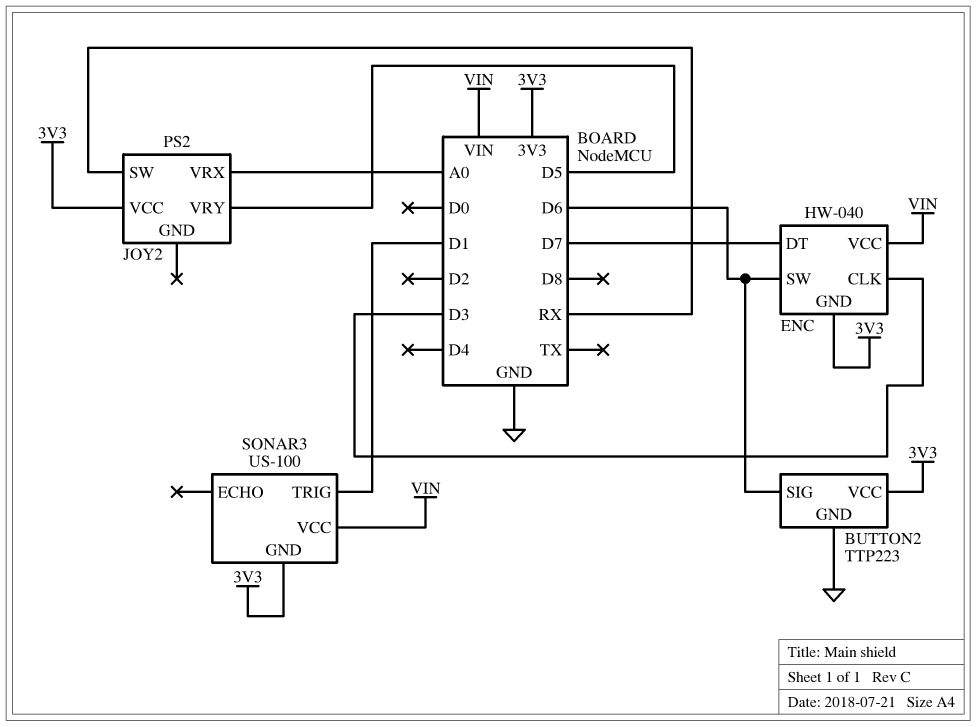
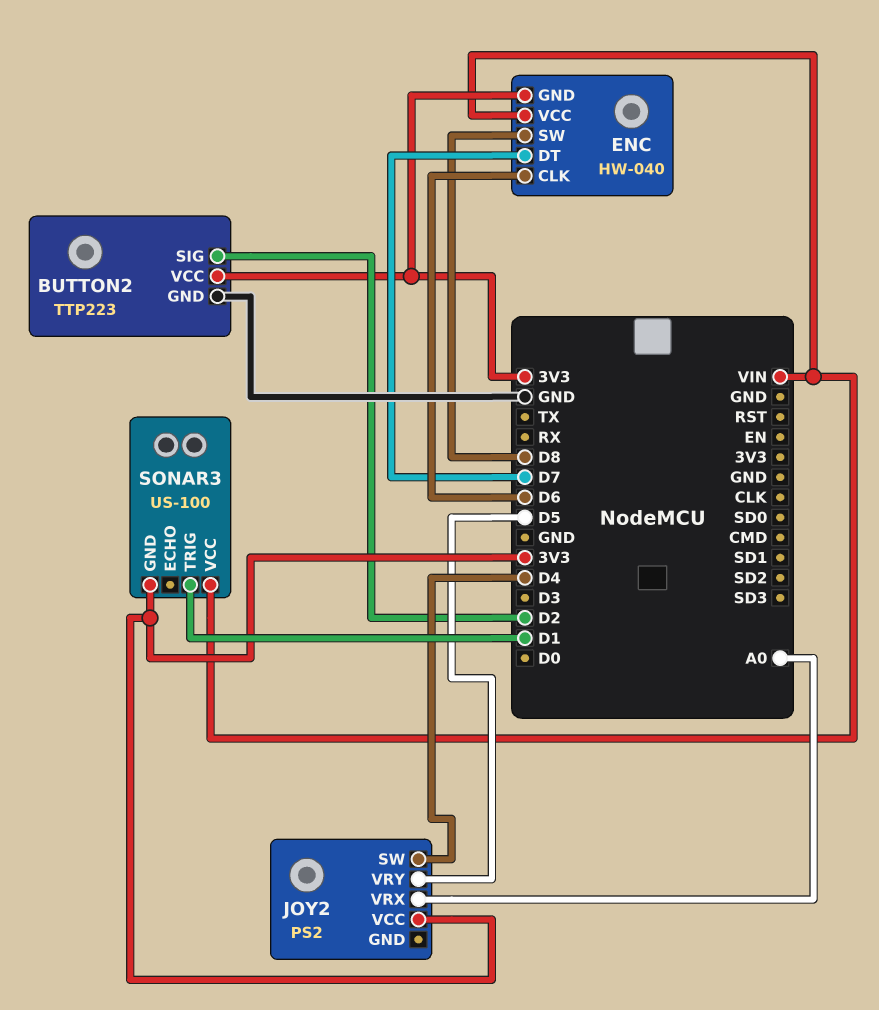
BUTTON2 pin SIG: D6 -> D2
ENC pin CLK: D3 -> D6
ENC pin SW: D6 -> D8
JOY2 pin SW: RX -> D4

